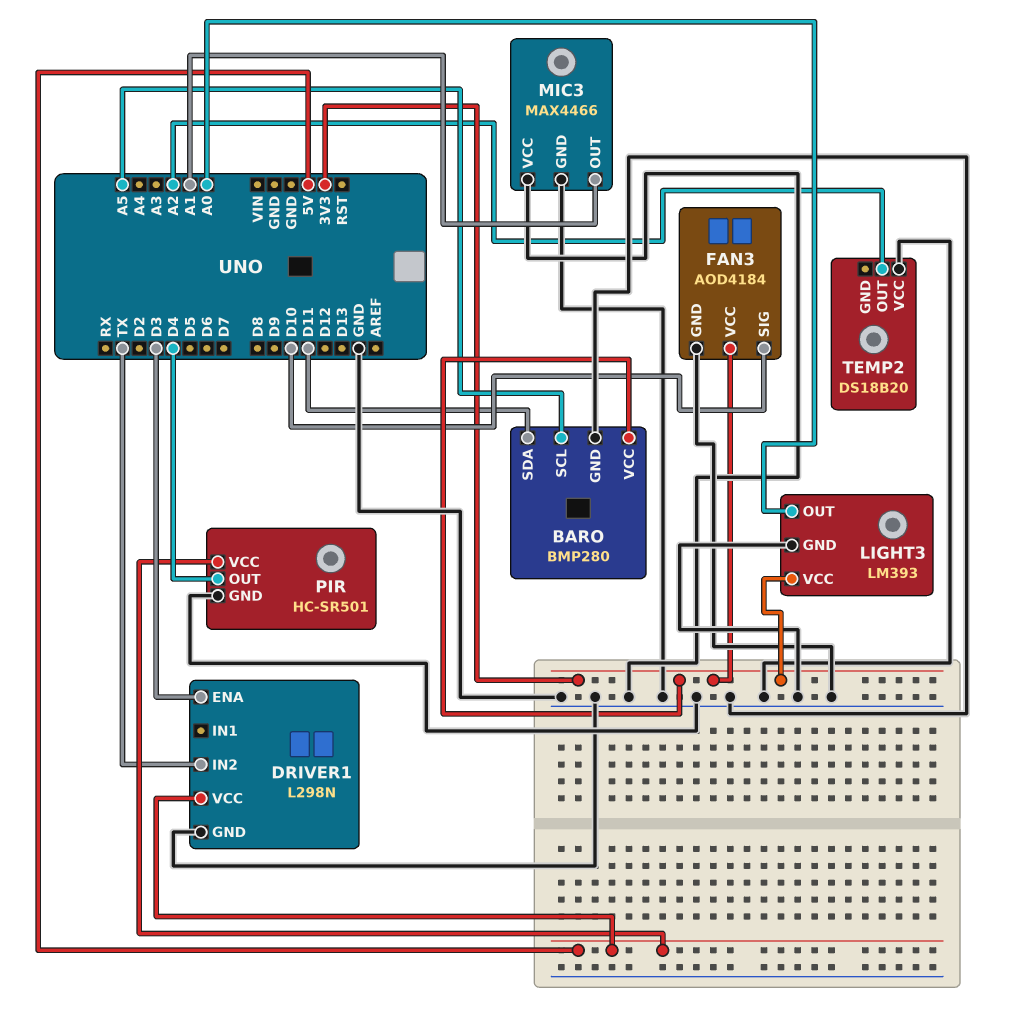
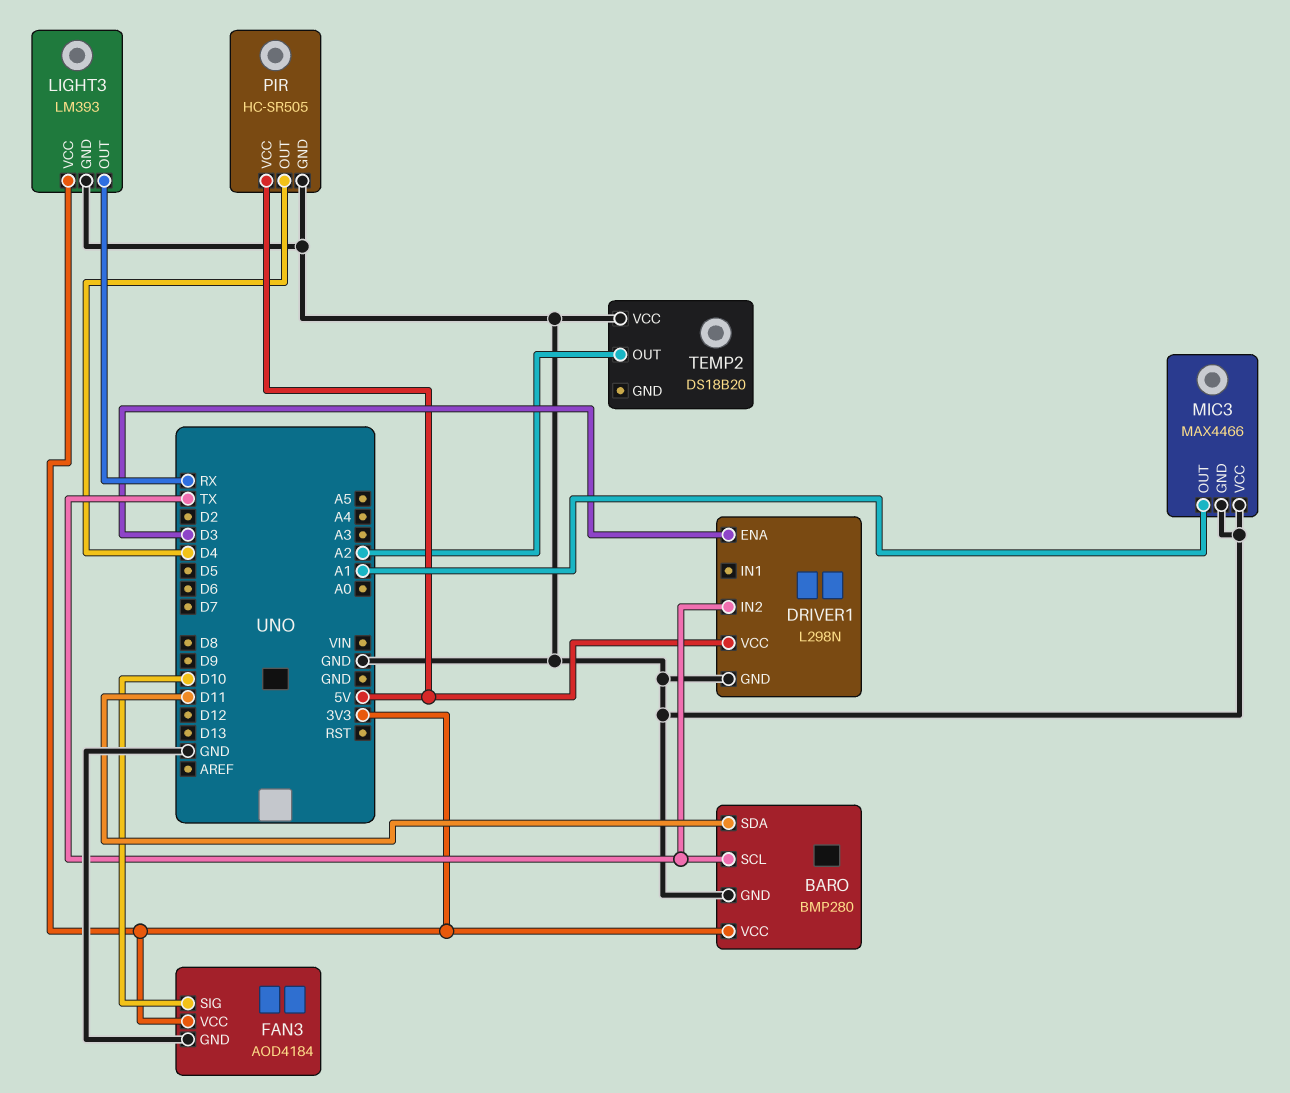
BARO pin SCL: A5 -> TX
LIGHT3 pin OUT: A0 -> RX
PIR: HC-SR501 -> HC-SR505

